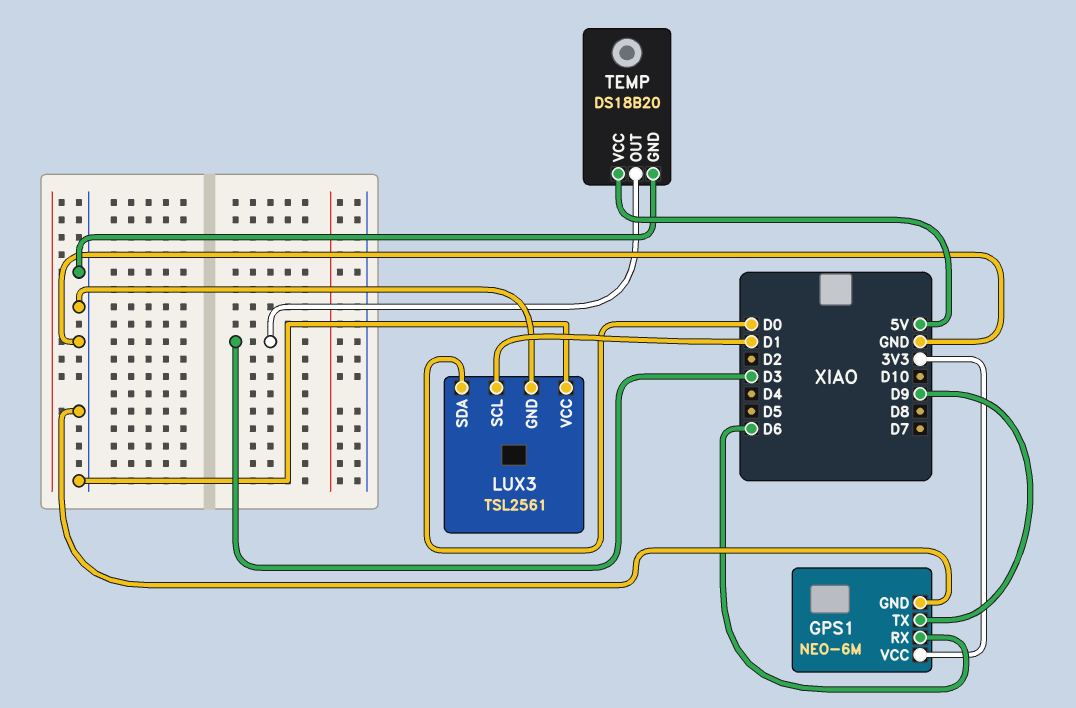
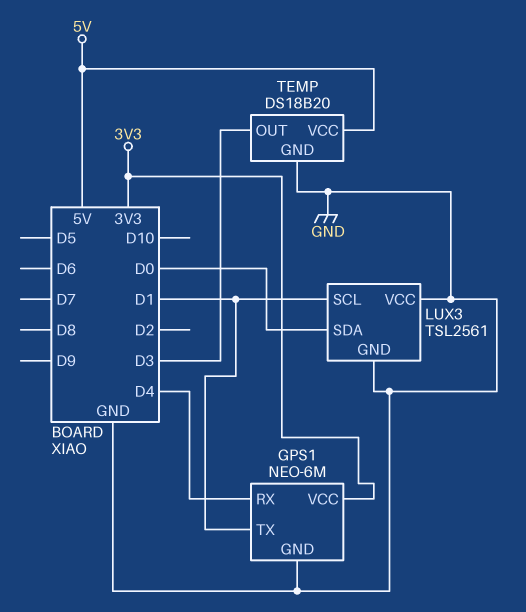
GPS1 pin RX: D6 -> D4
GPS1 pin TX: D9 -> D1

